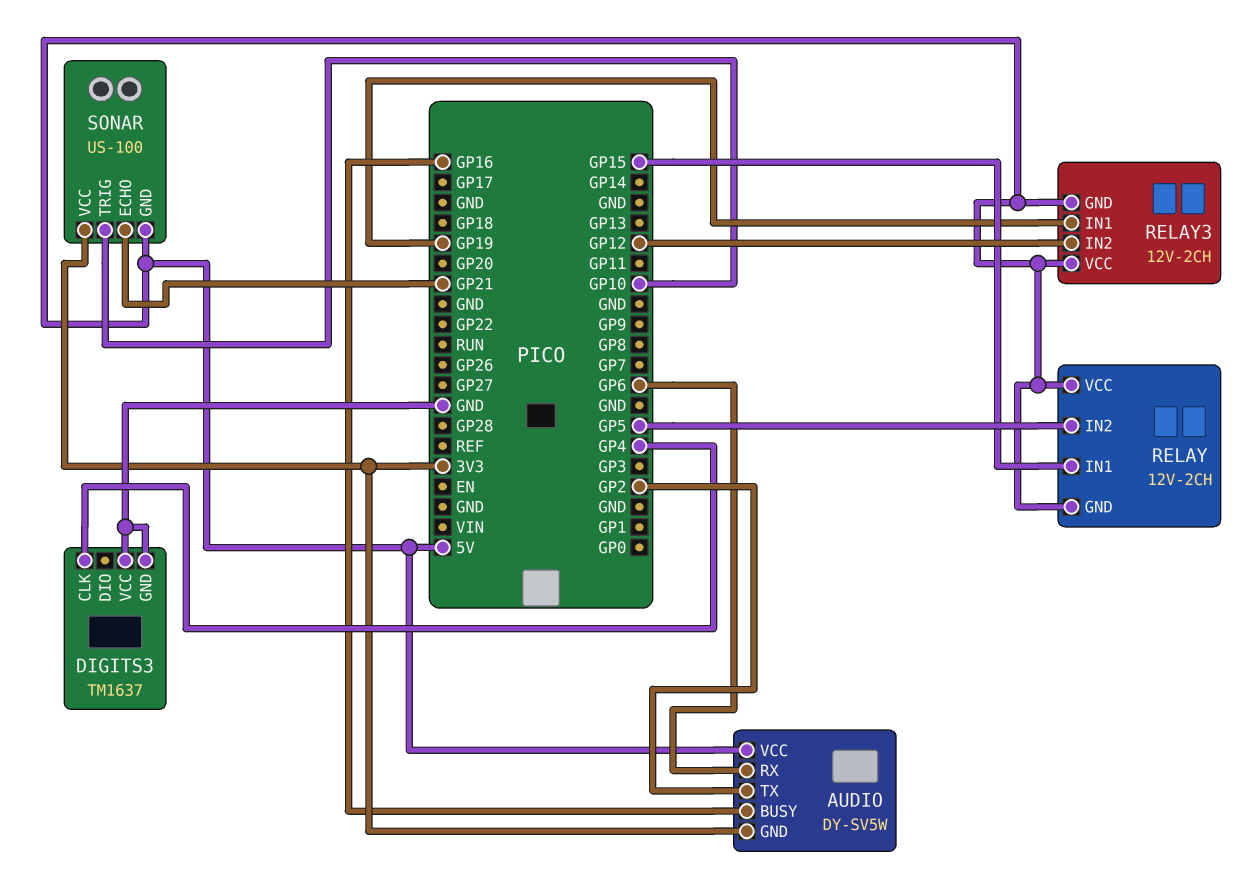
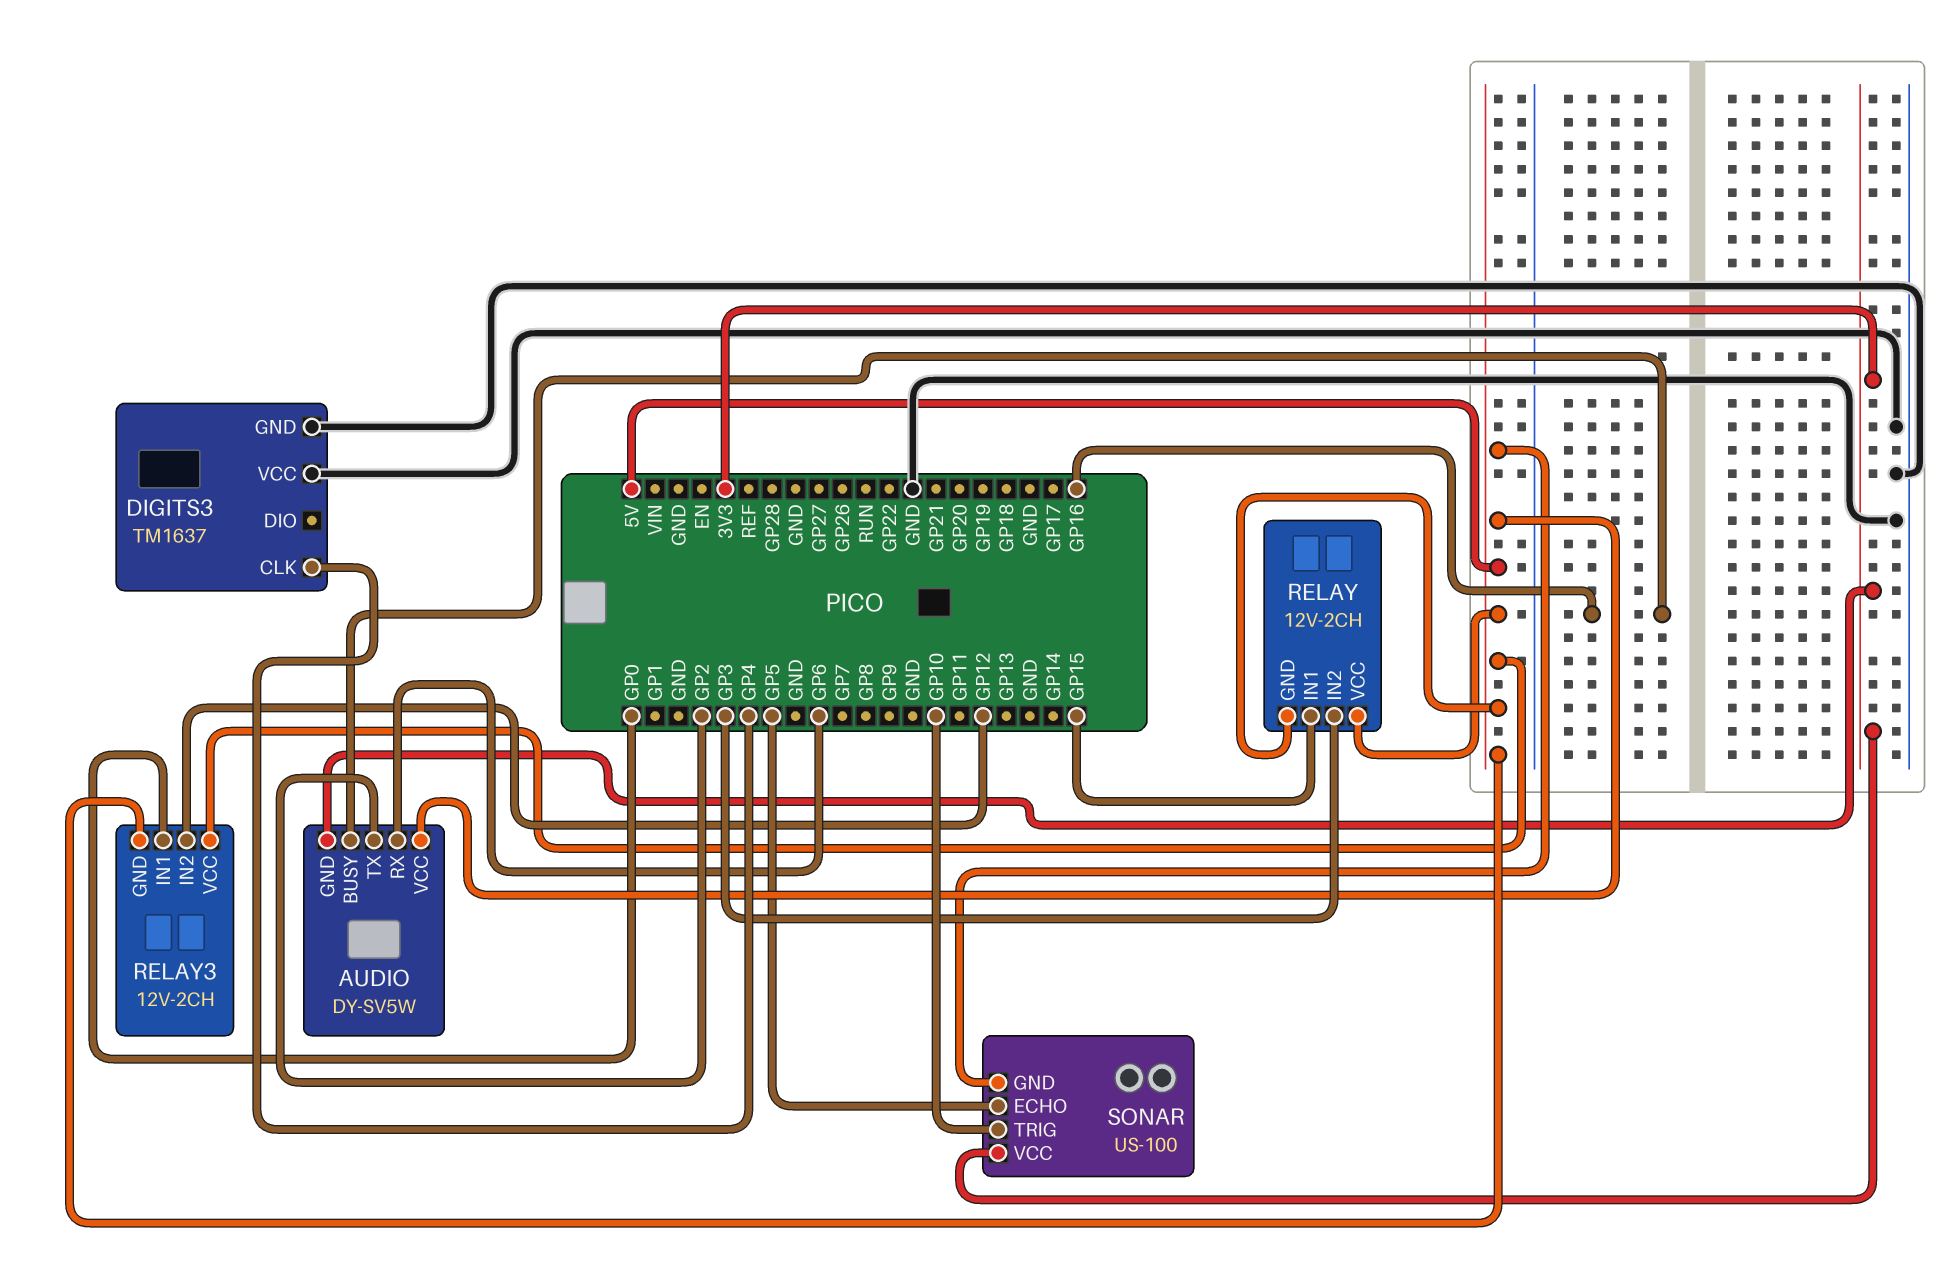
RELAY pin IN2: GP5 -> GP3
RELAY3 pin IN1: GP19 -> GP0
SONAR pin ECHO: GP21 -> GP5

